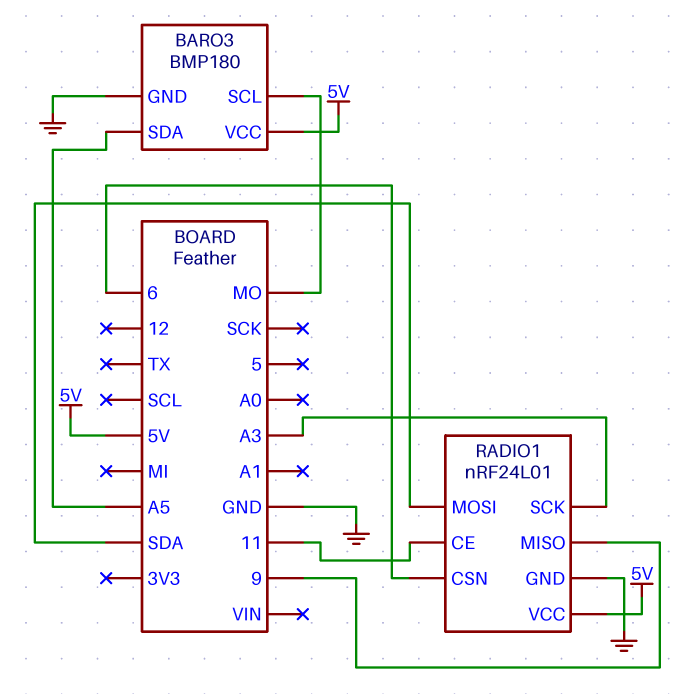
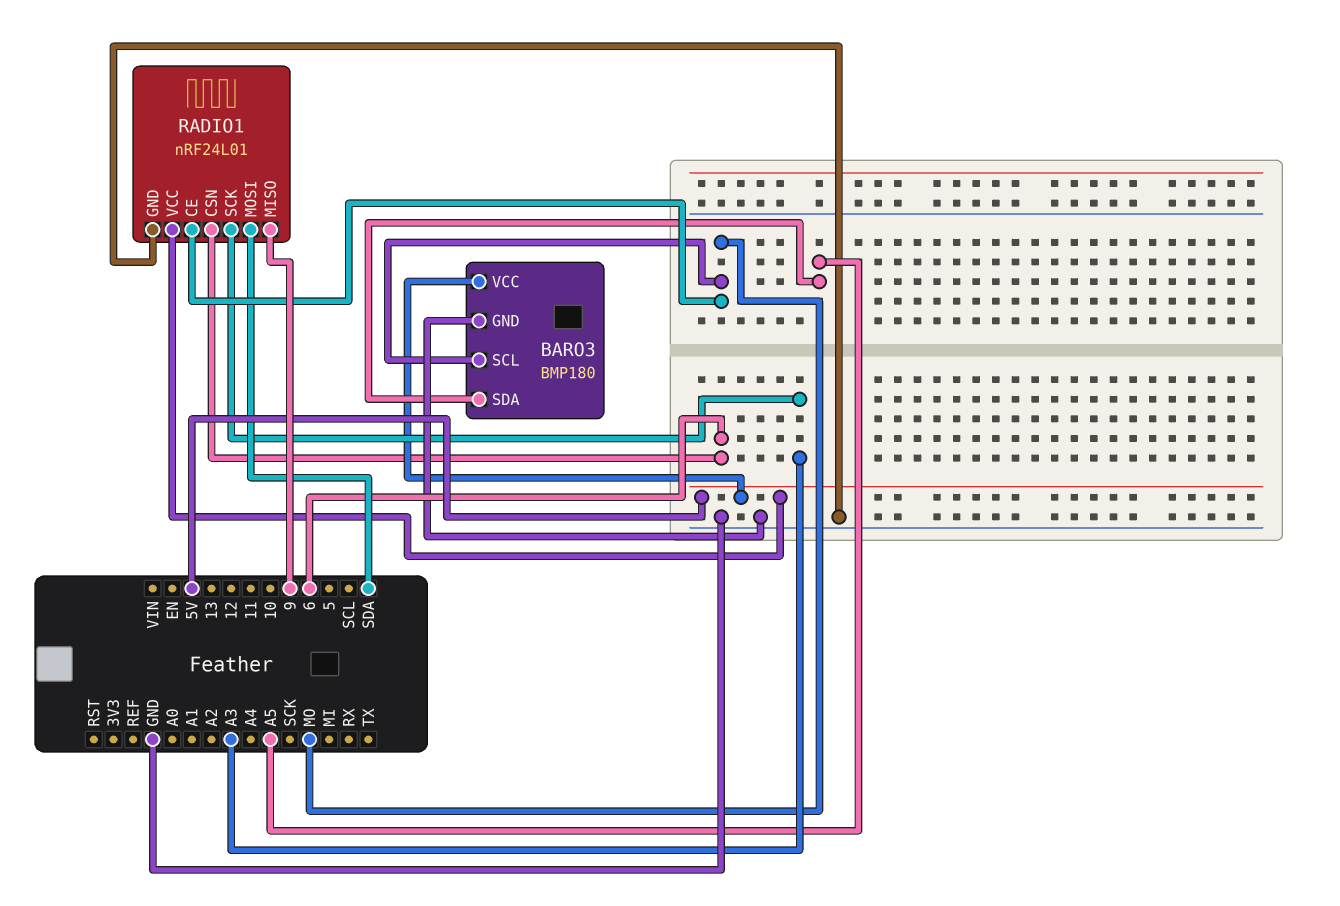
RADIO1 pin CE: 11 -> MO

